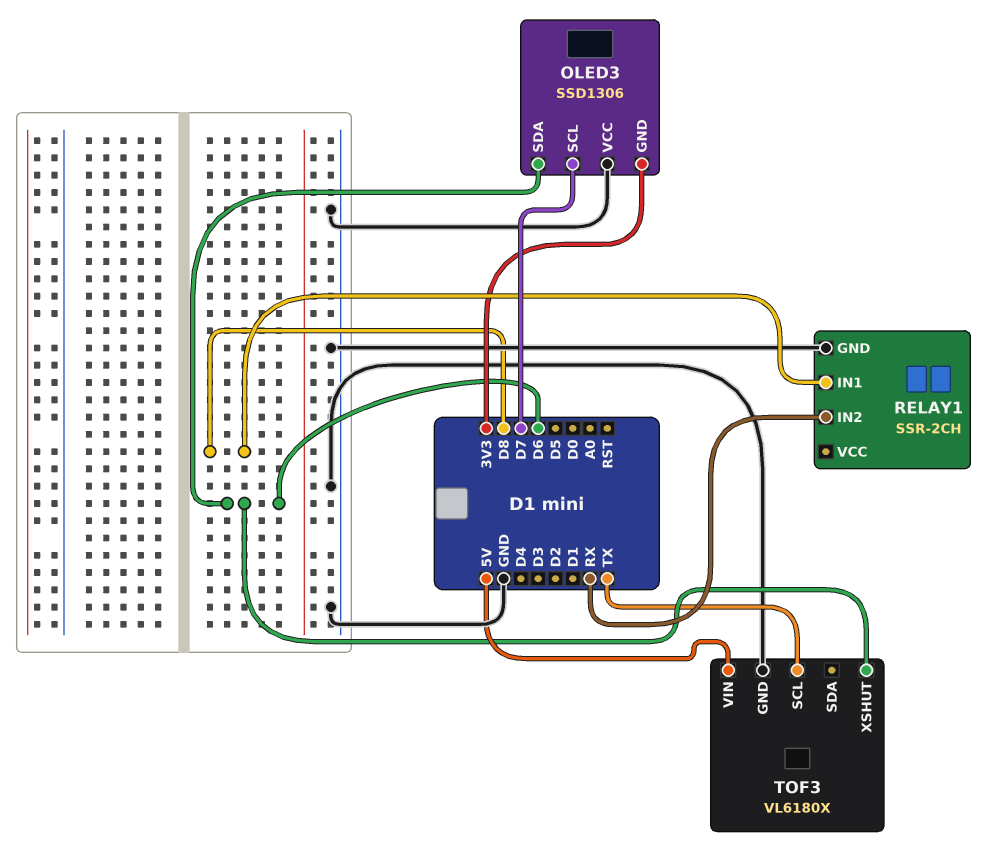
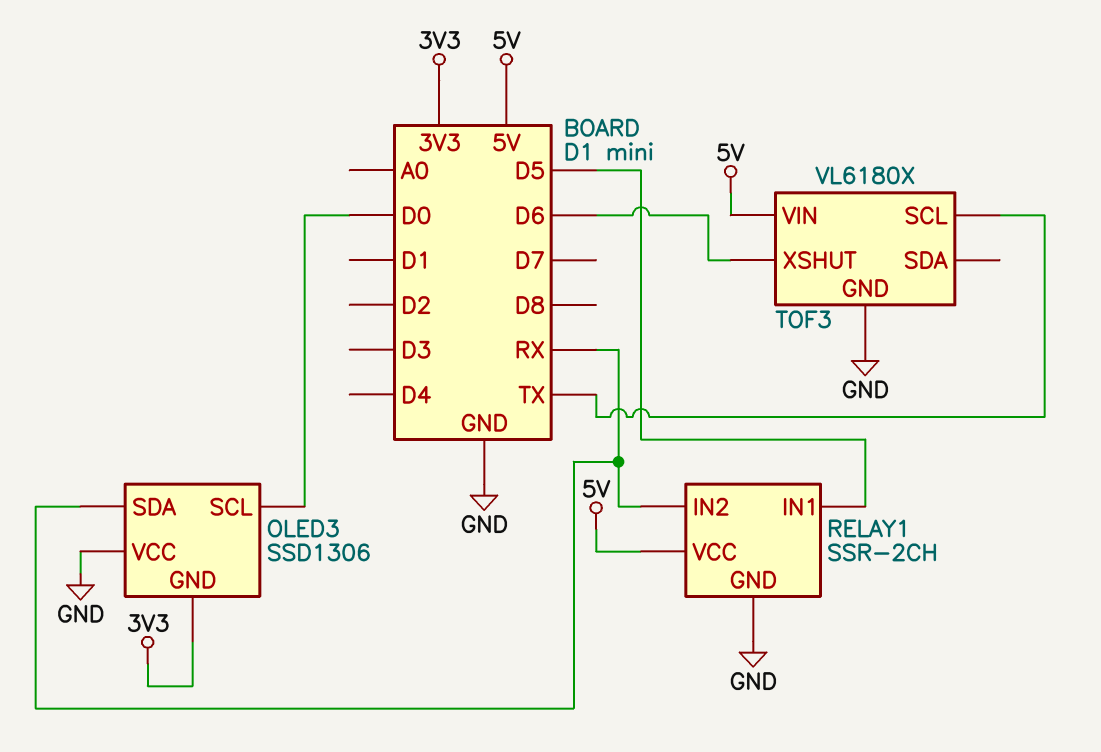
OLED3 pin SCL: D7 -> D0
OLED3 pin SDA: D6 -> RX
RELAY1 pin IN1: D8 -> D5
RELAY1 pin VCC: none -> 5V

